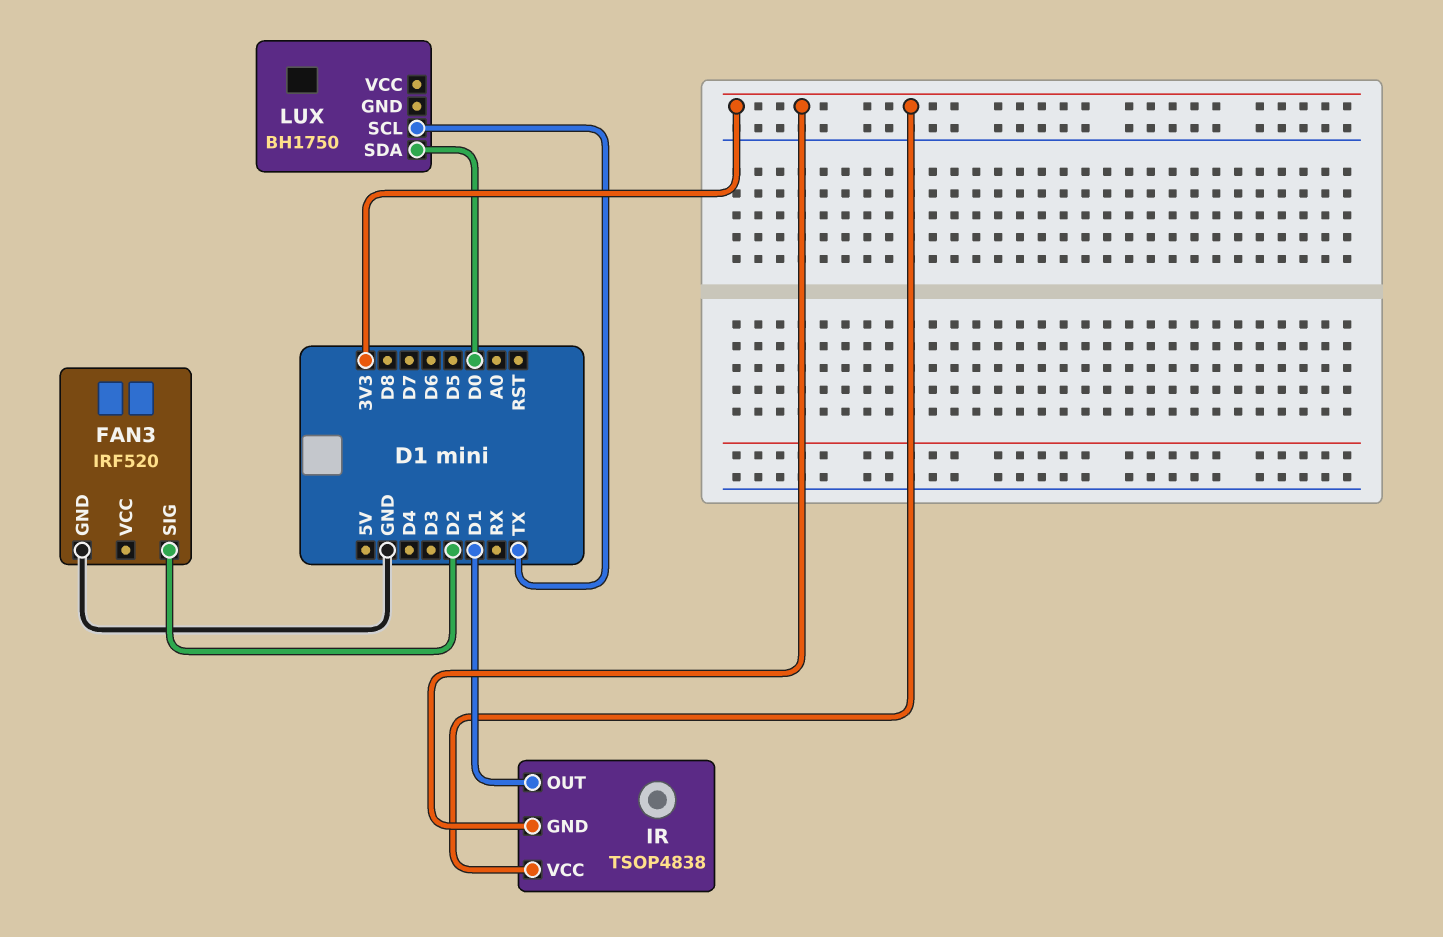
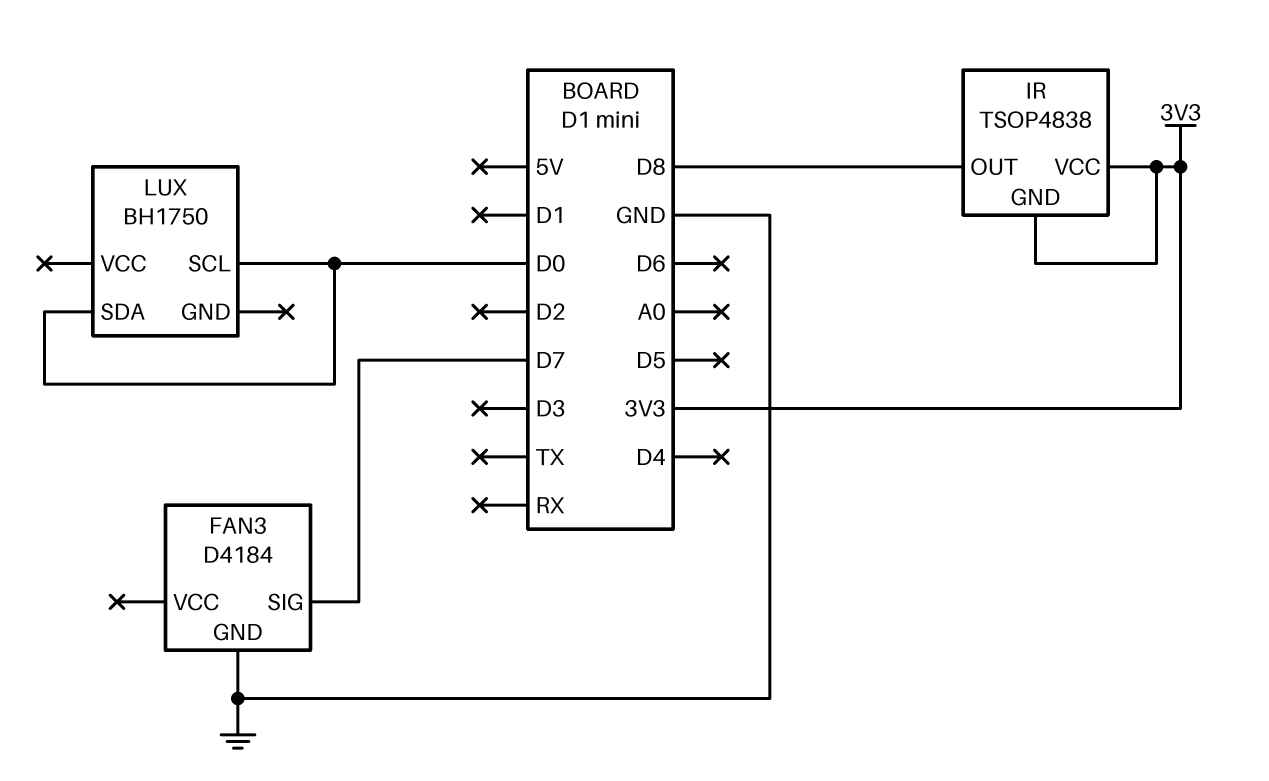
FAN3: IRF520 -> D4184
FAN3 pin SIG: D2 -> D7
IR pin OUT: D1 -> D8
LUX pin SCL: TX -> D0

